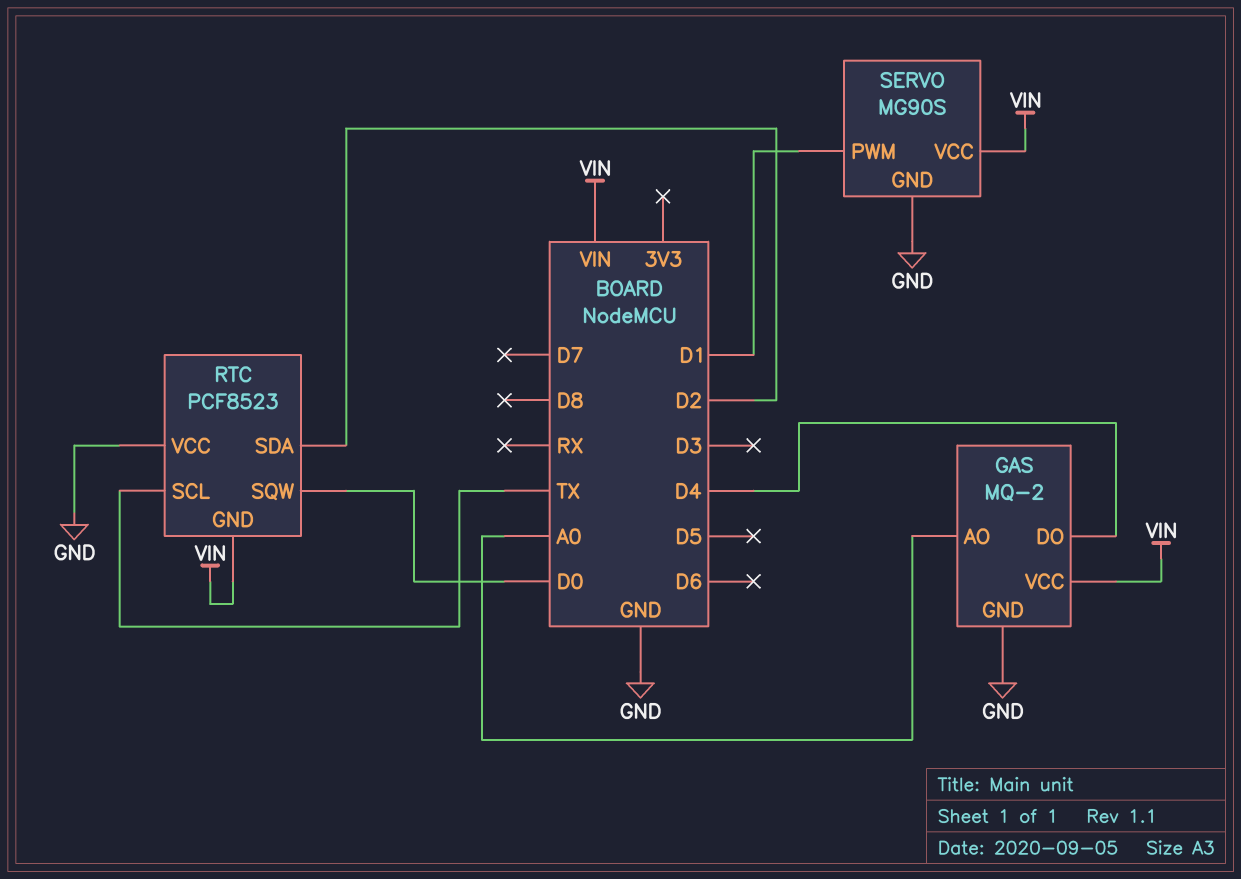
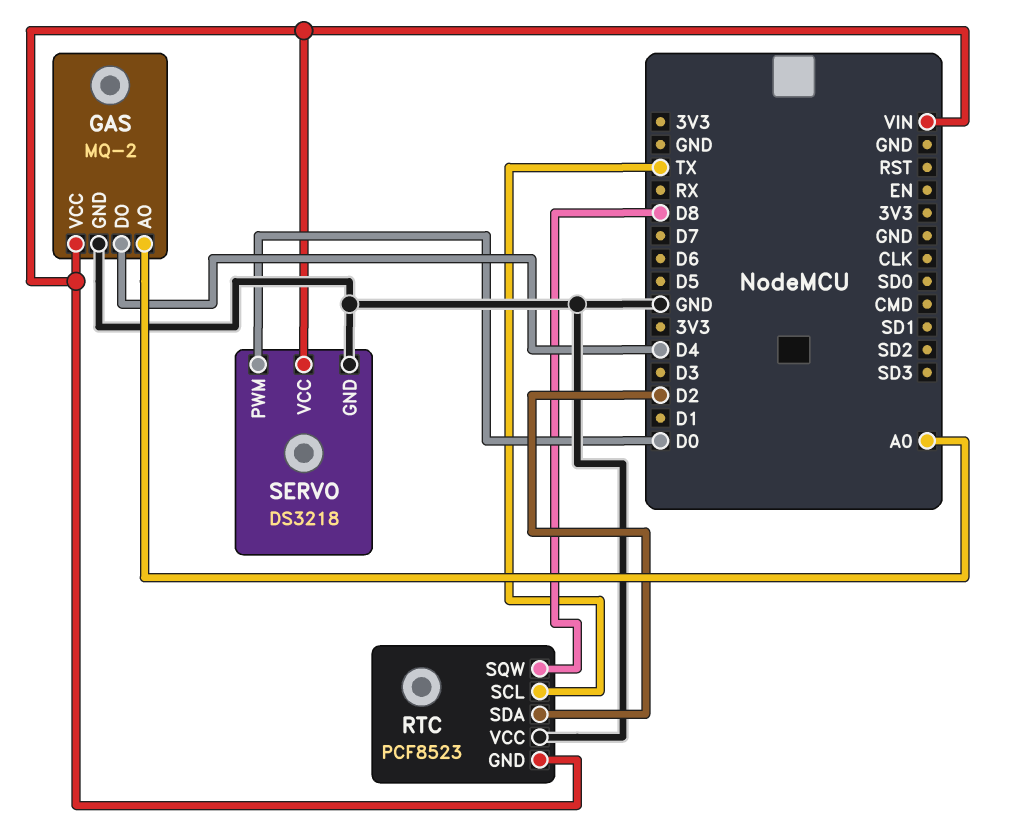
RTC pin SQW: D0 -> D8
SERVO: MG90S -> DS3218
SERVO pin PWM: D1 -> D0

